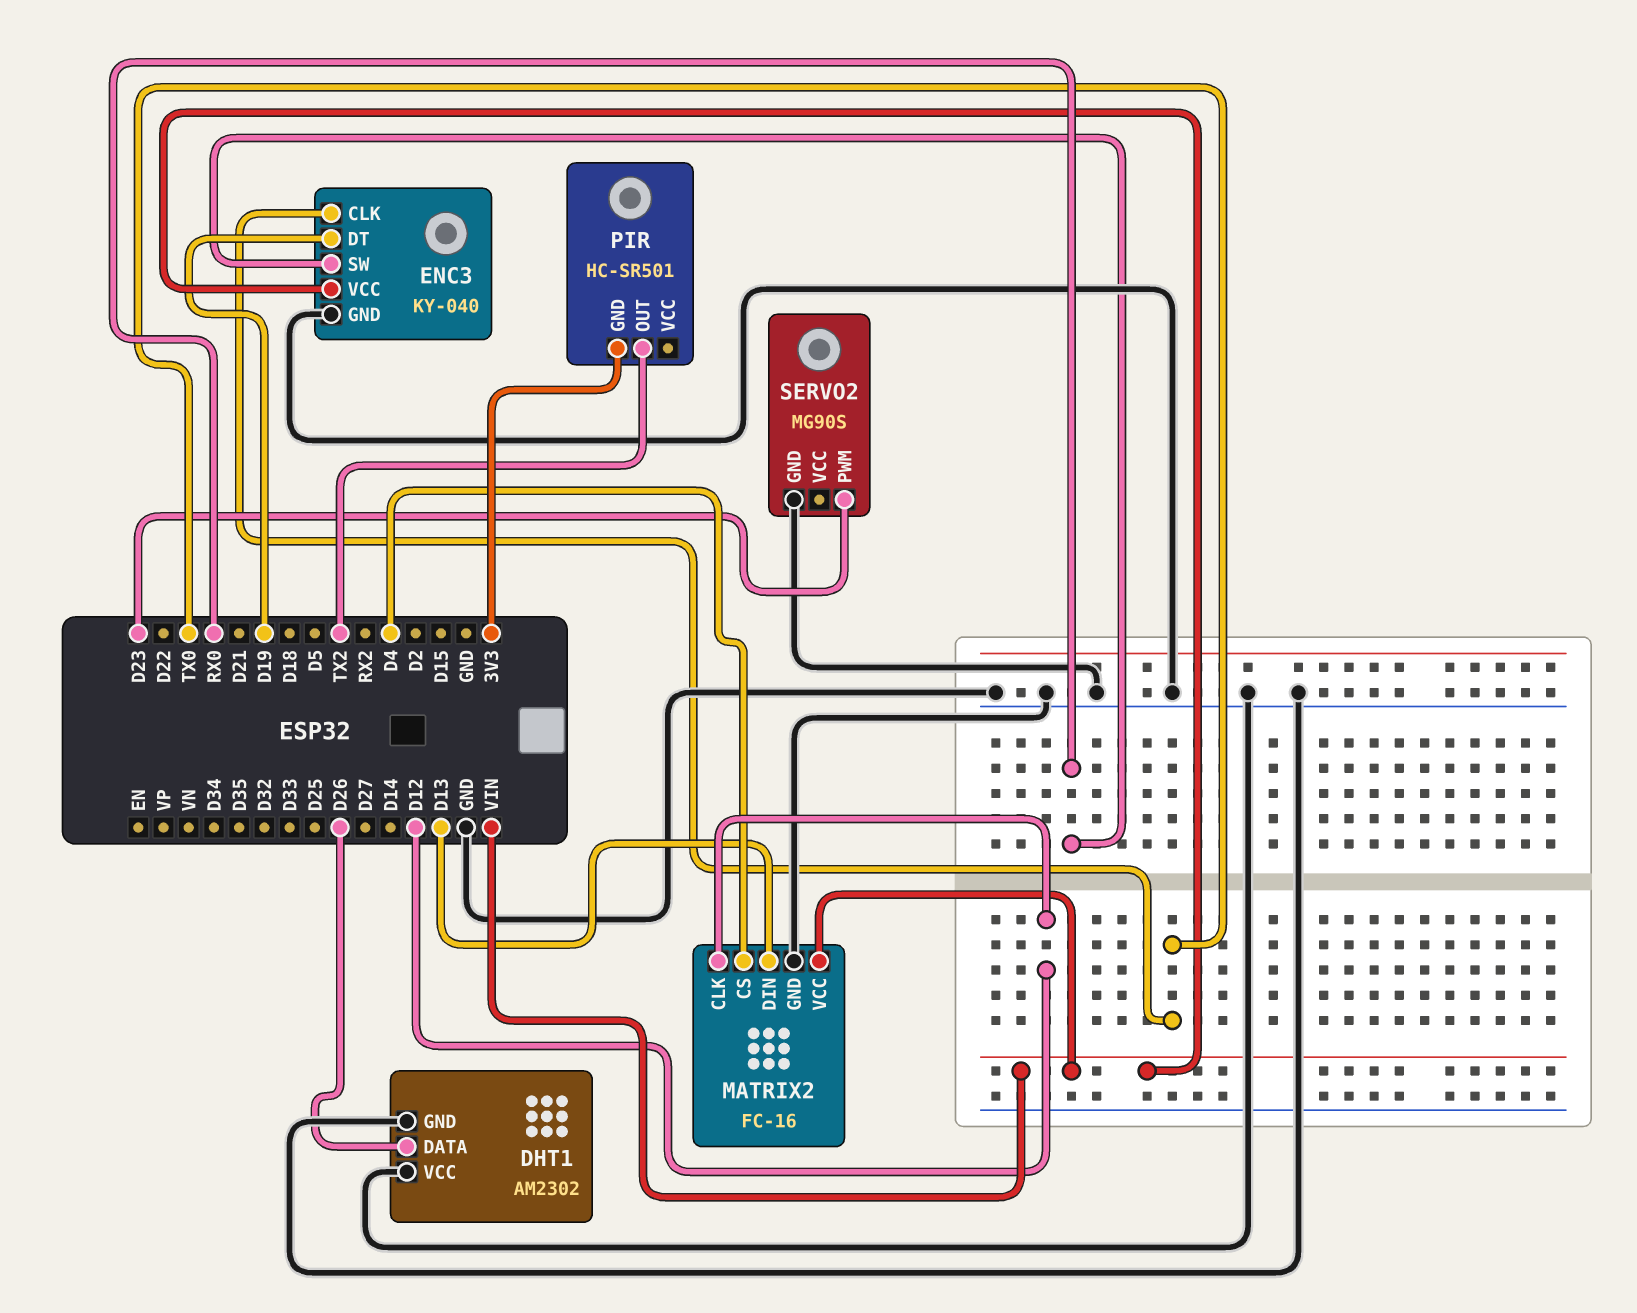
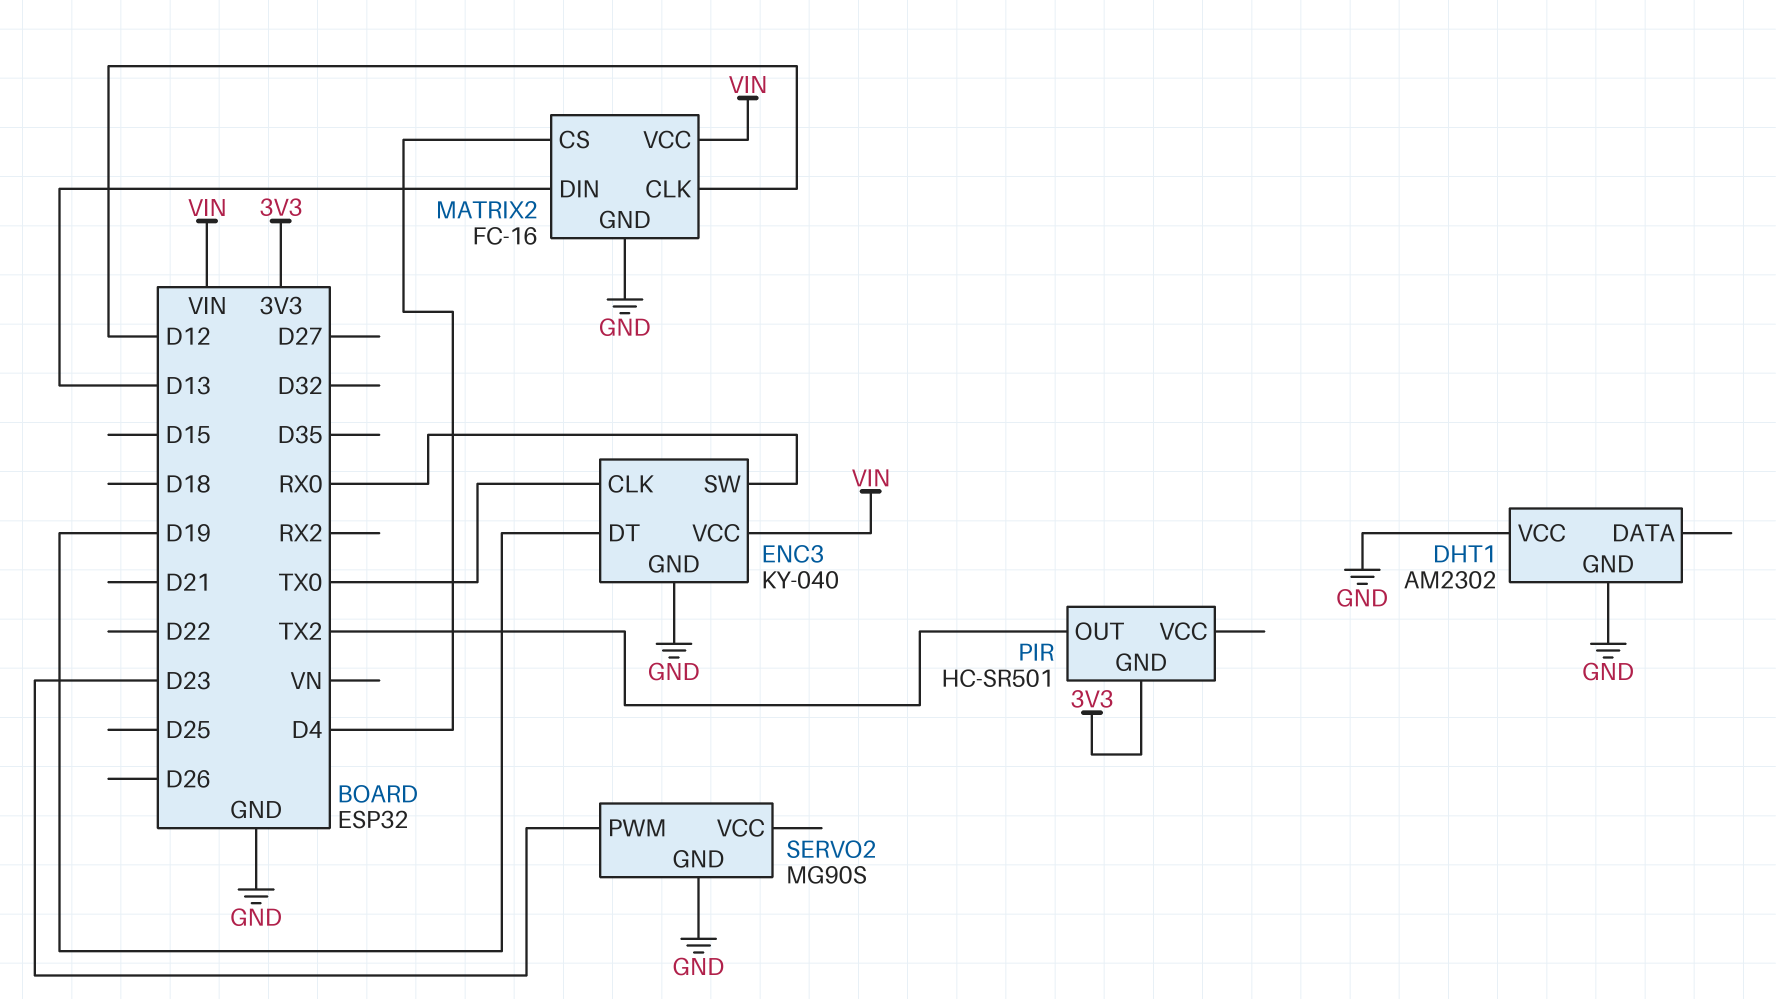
DHT1 pin DATA: D26 -> none

